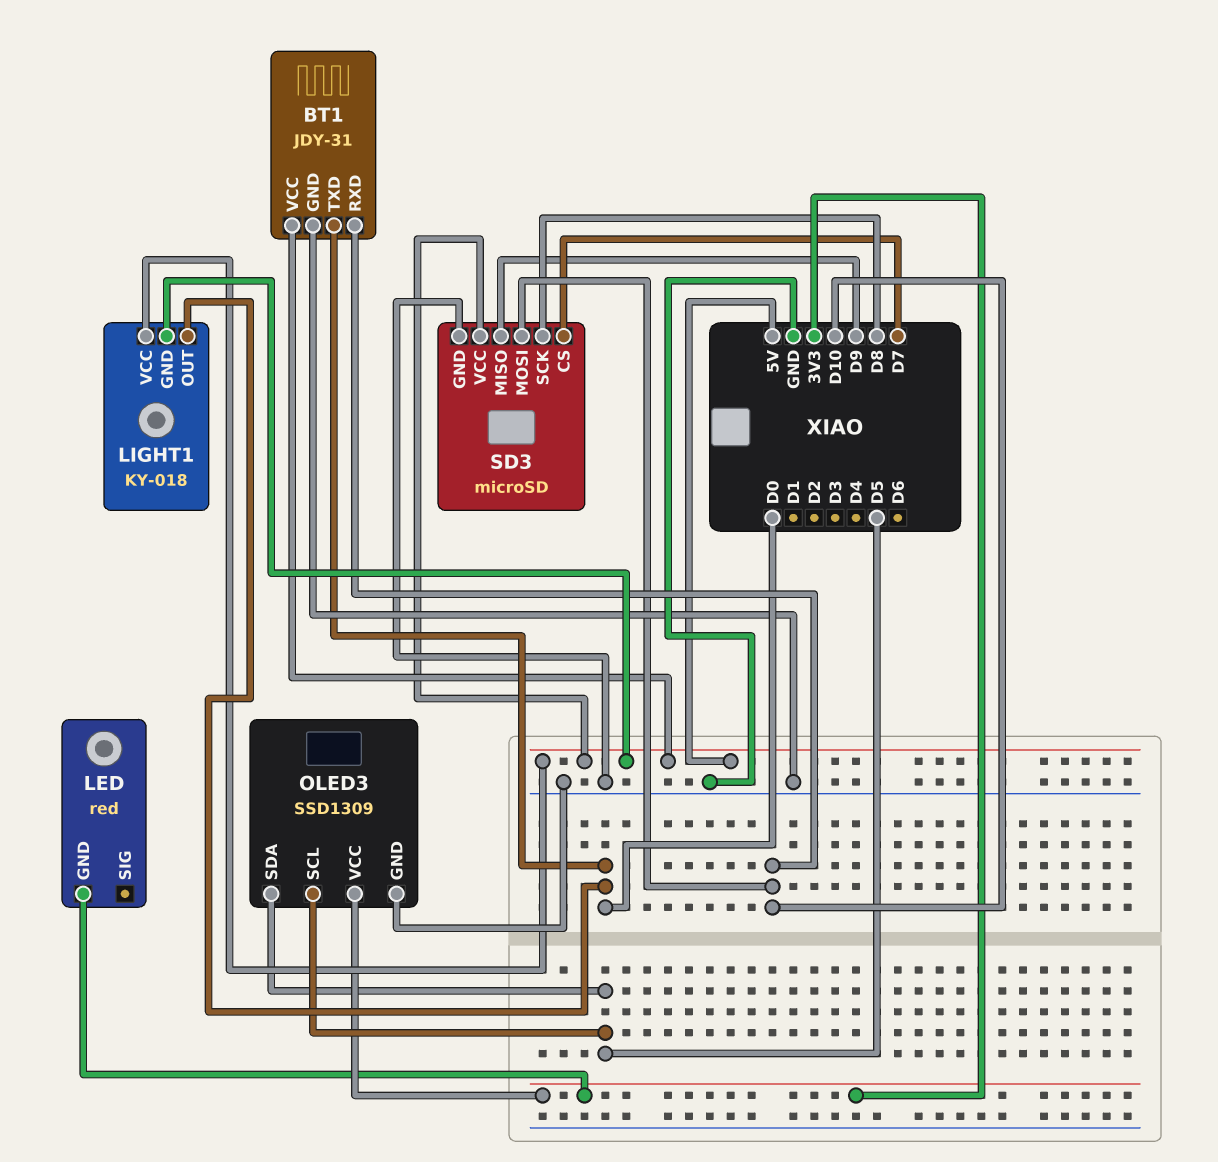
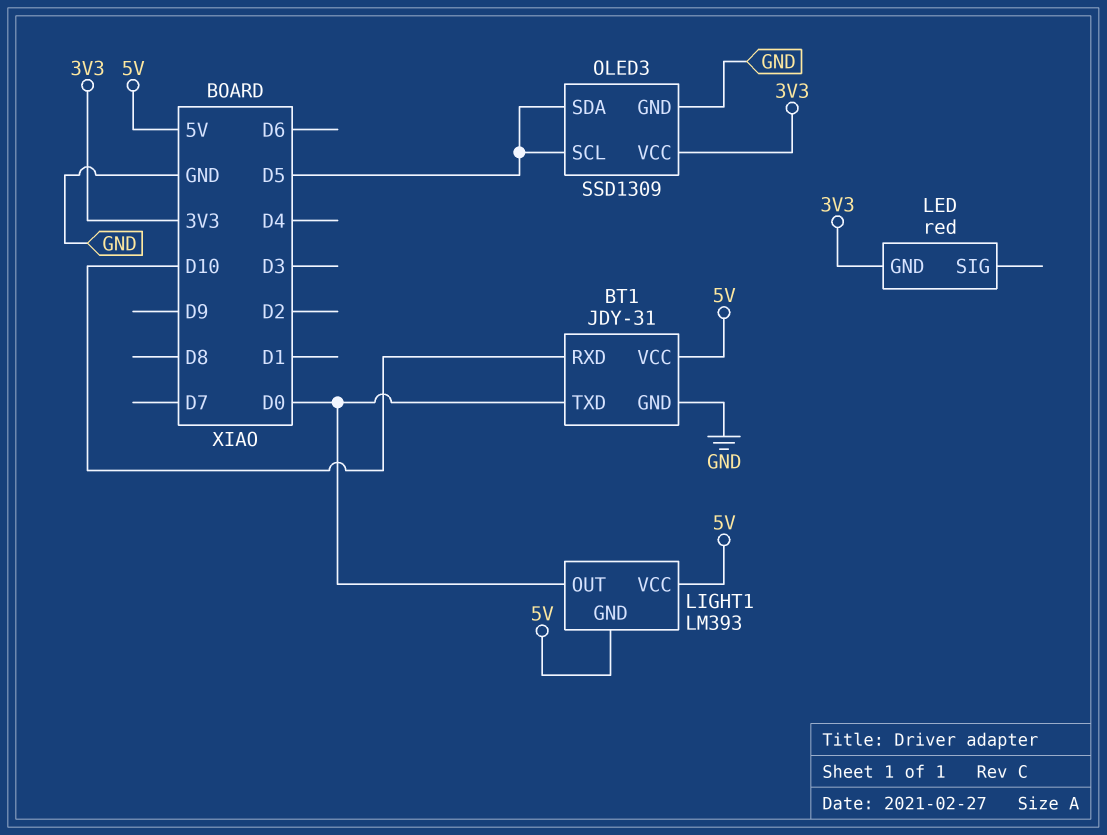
LIGHT1: KY-018 -> LM393
SD3: microSD -> none
SD3 pin CS: D7 -> none
SD3 pin GND: GND -> none
SD3 pin MISO: D9 -> none
SD3 pin MOSI: D10 -> none
SD3 pin SCK: D8 -> none
SD3 pin VCC: 5V -> none

